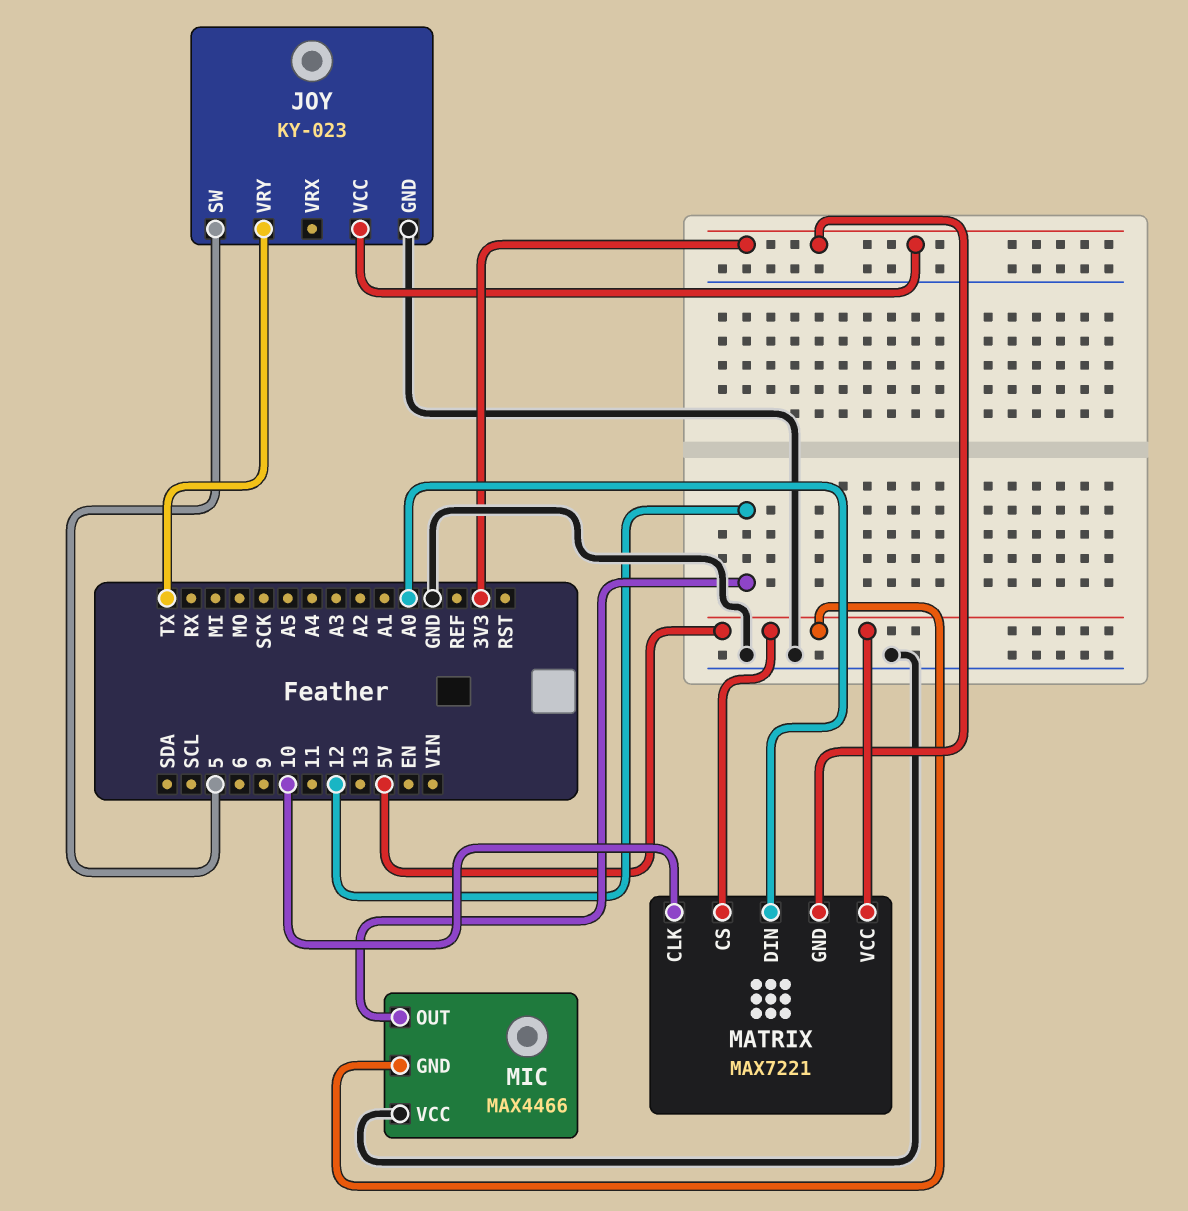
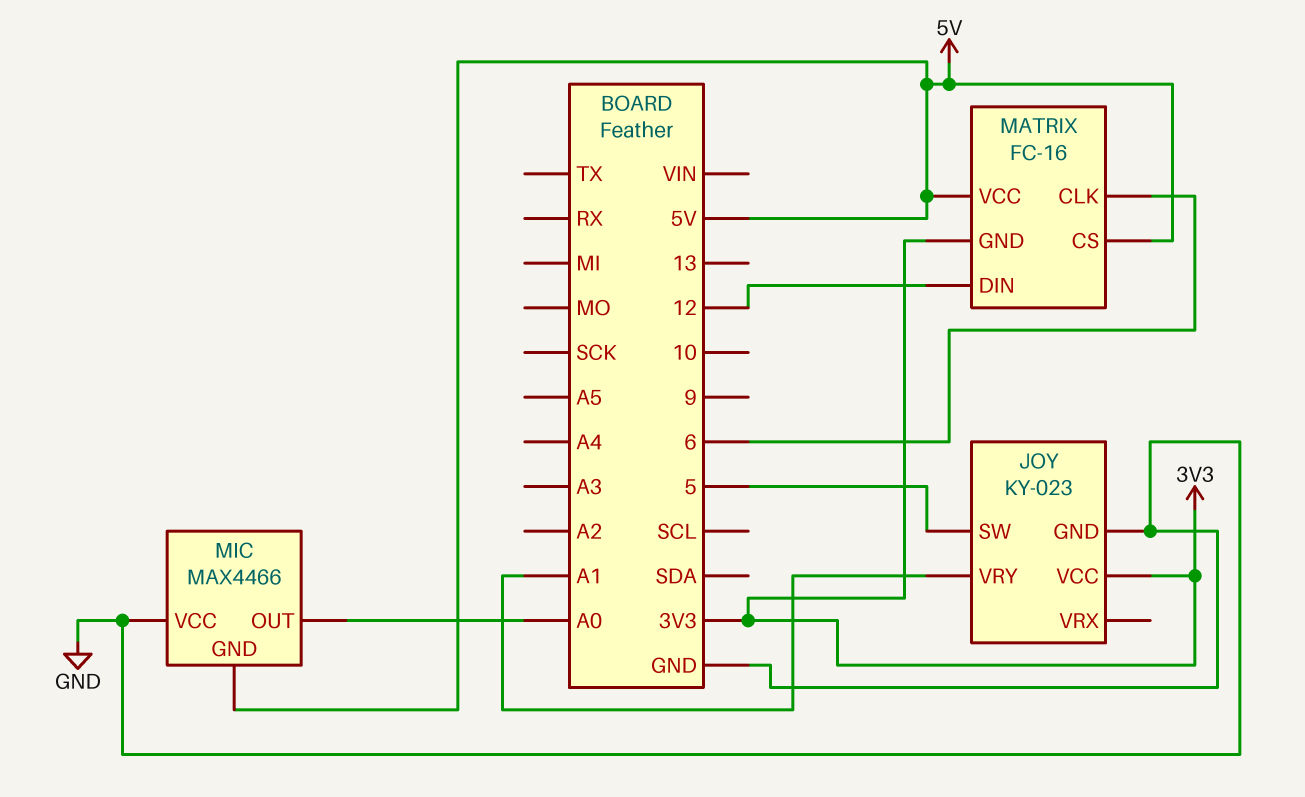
JOY pin VRY: TX -> A1
MATRIX: MAX7221 -> FC-16
MATRIX pin CLK: 10 -> 6
MATRIX pin DIN: A0 -> 12
MIC pin OUT: 12 -> A0

